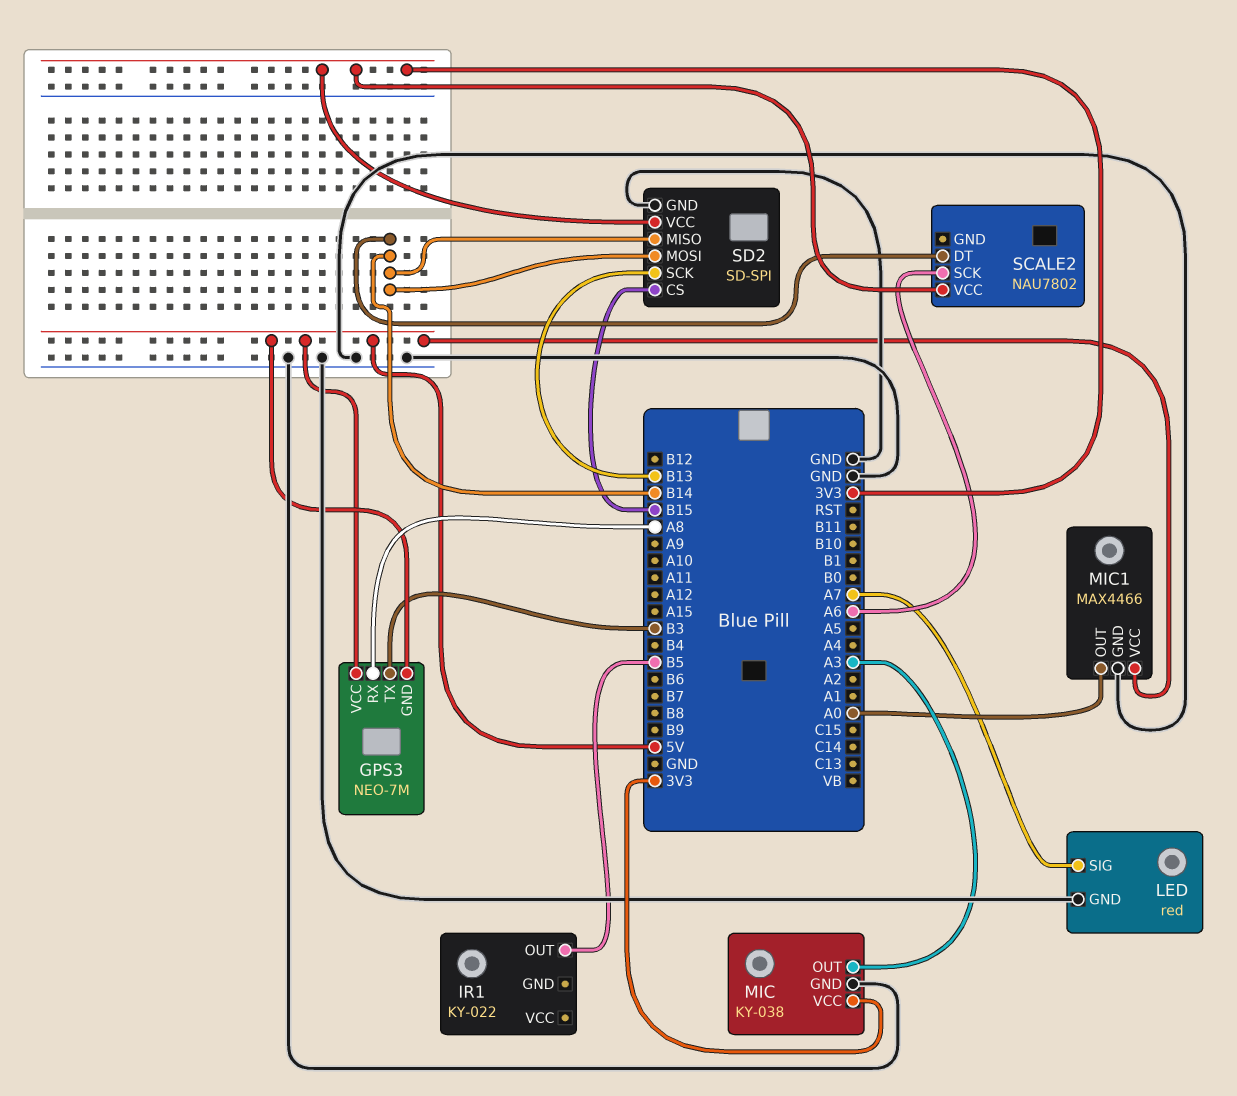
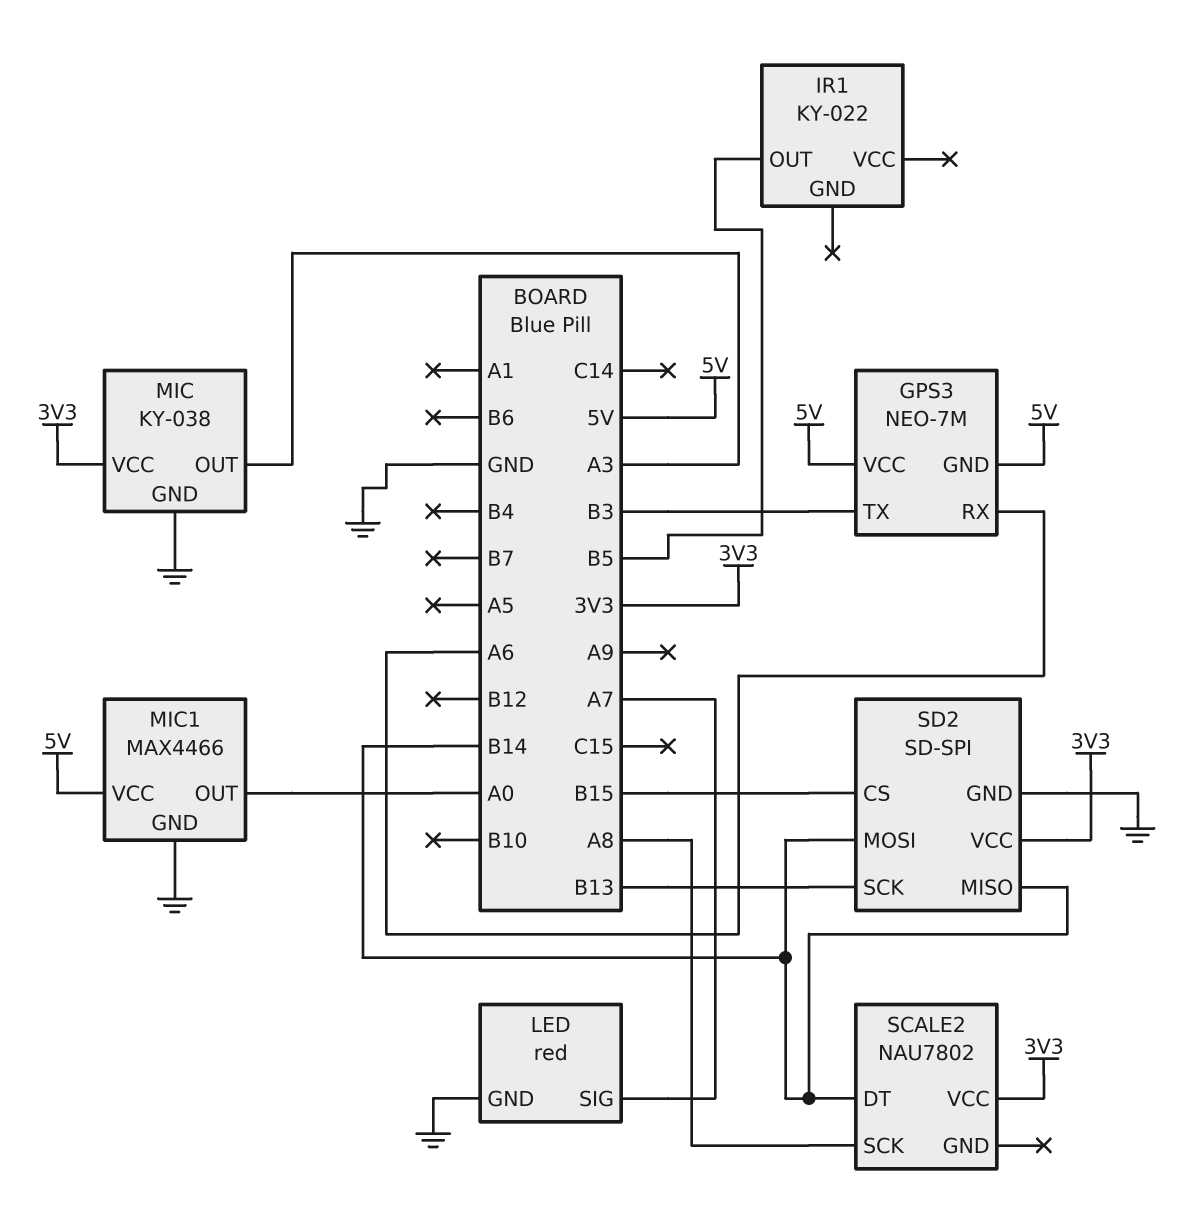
GPS3 pin RX: A8 -> A6
SCALE2 pin SCK: A6 -> A8

